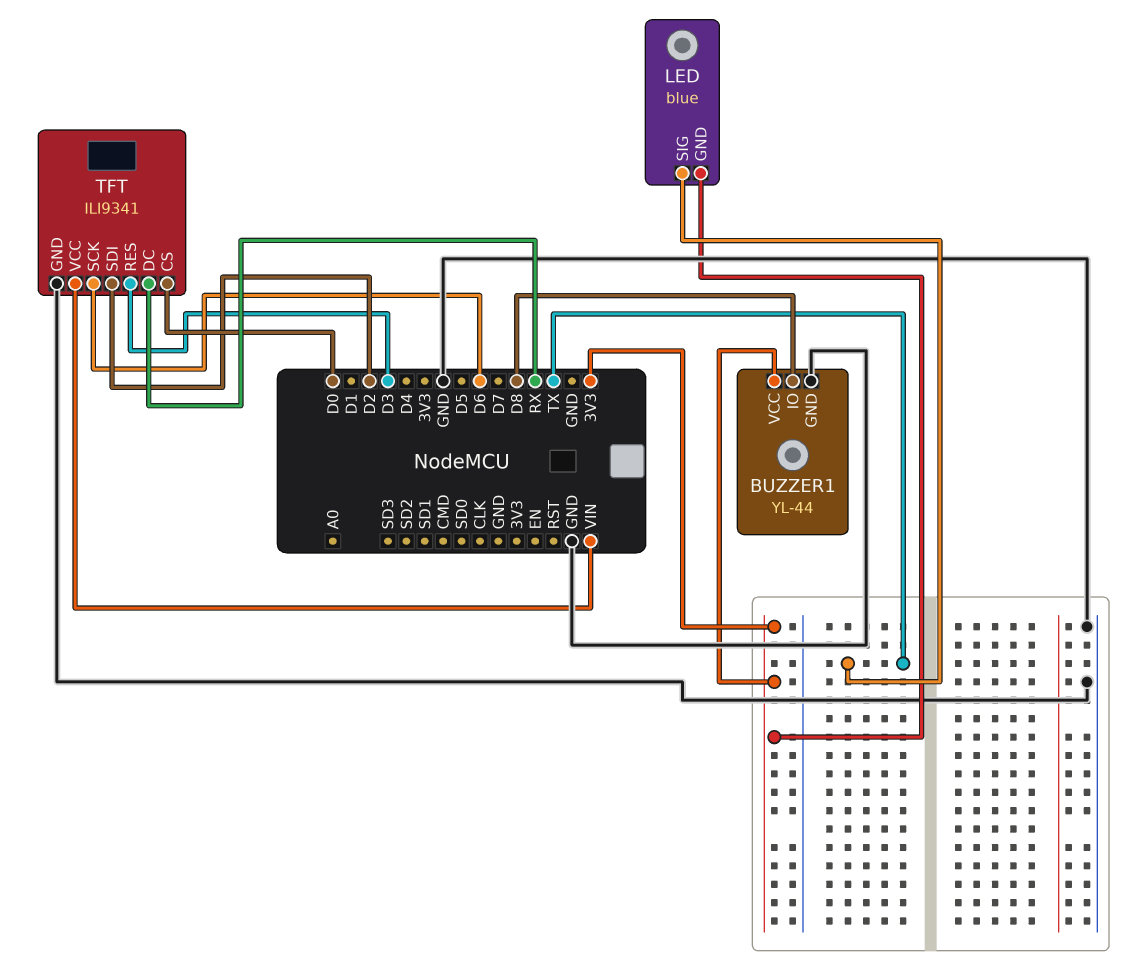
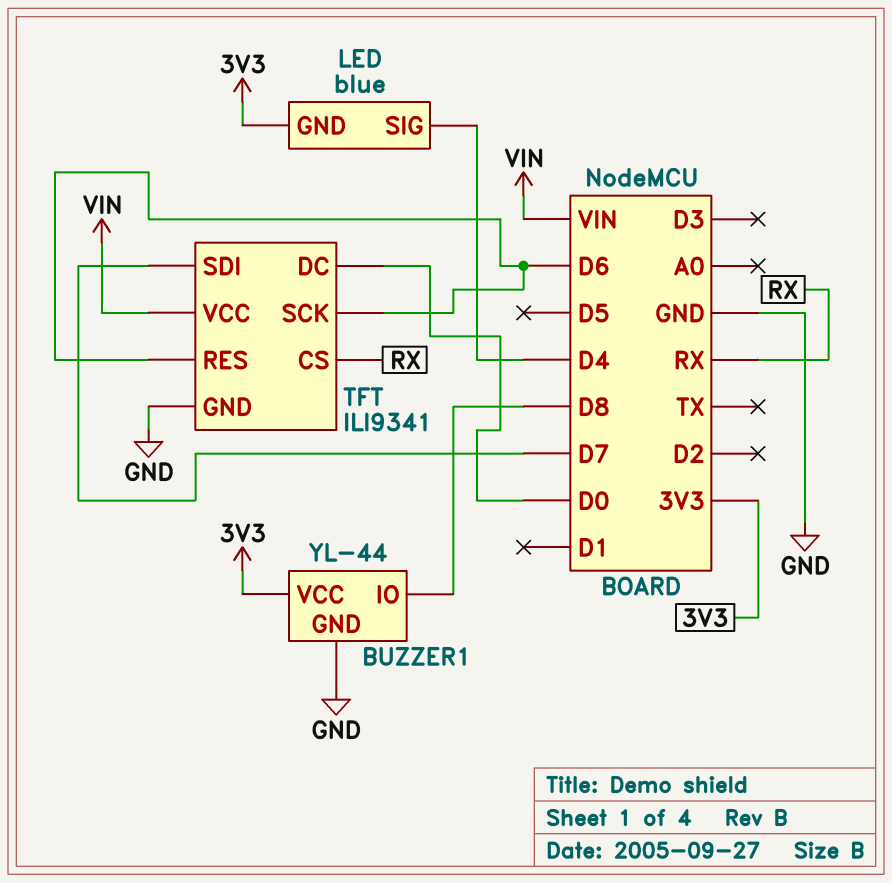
LED pin SIG: TX -> D4
TFT pin CS: D0 -> RX
TFT pin DC: RX -> D0
TFT pin RES: D3 -> D6
TFT pin SDI: D2 -> D7

